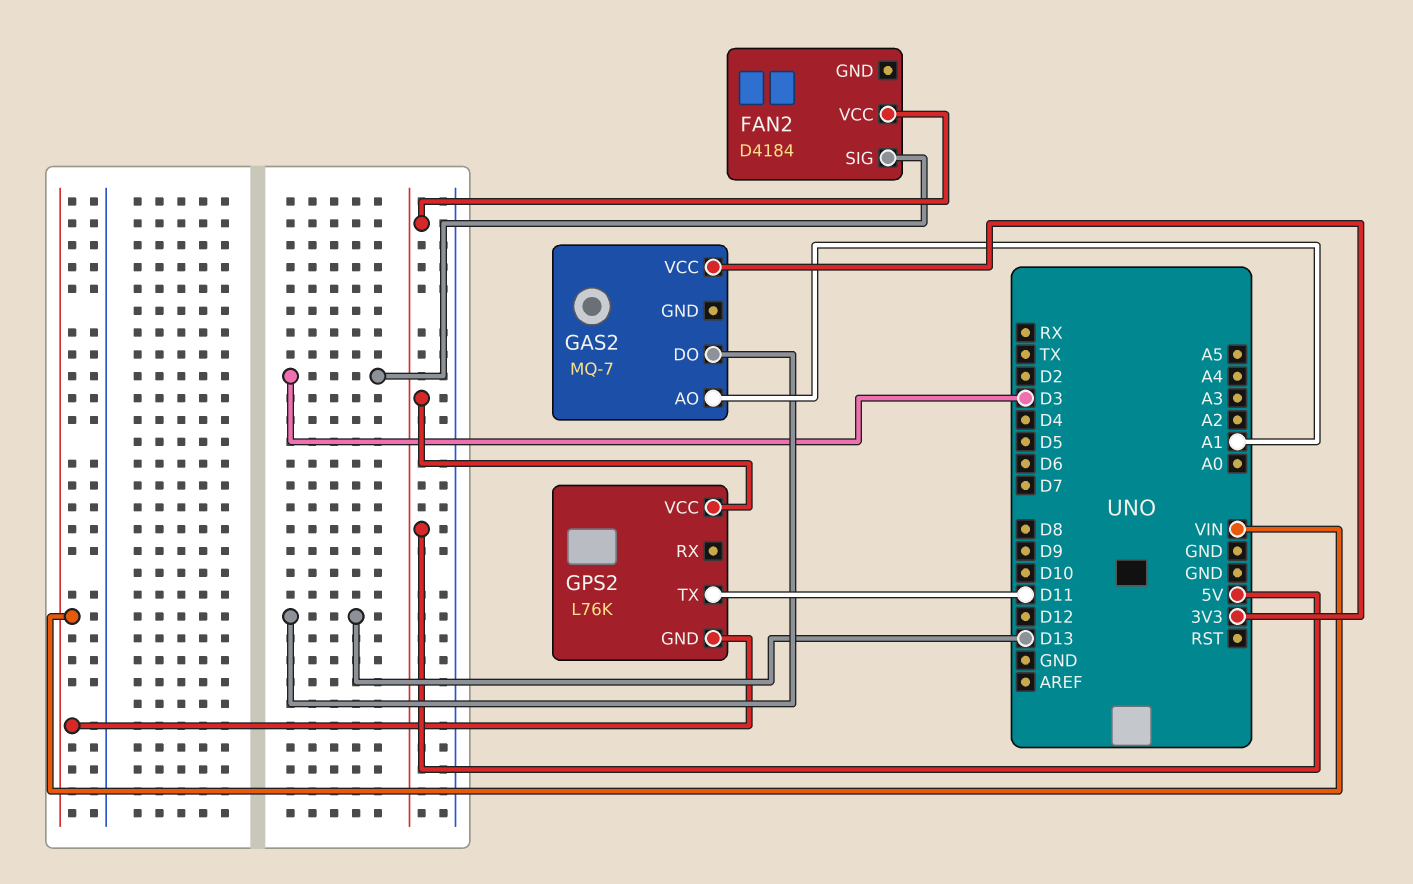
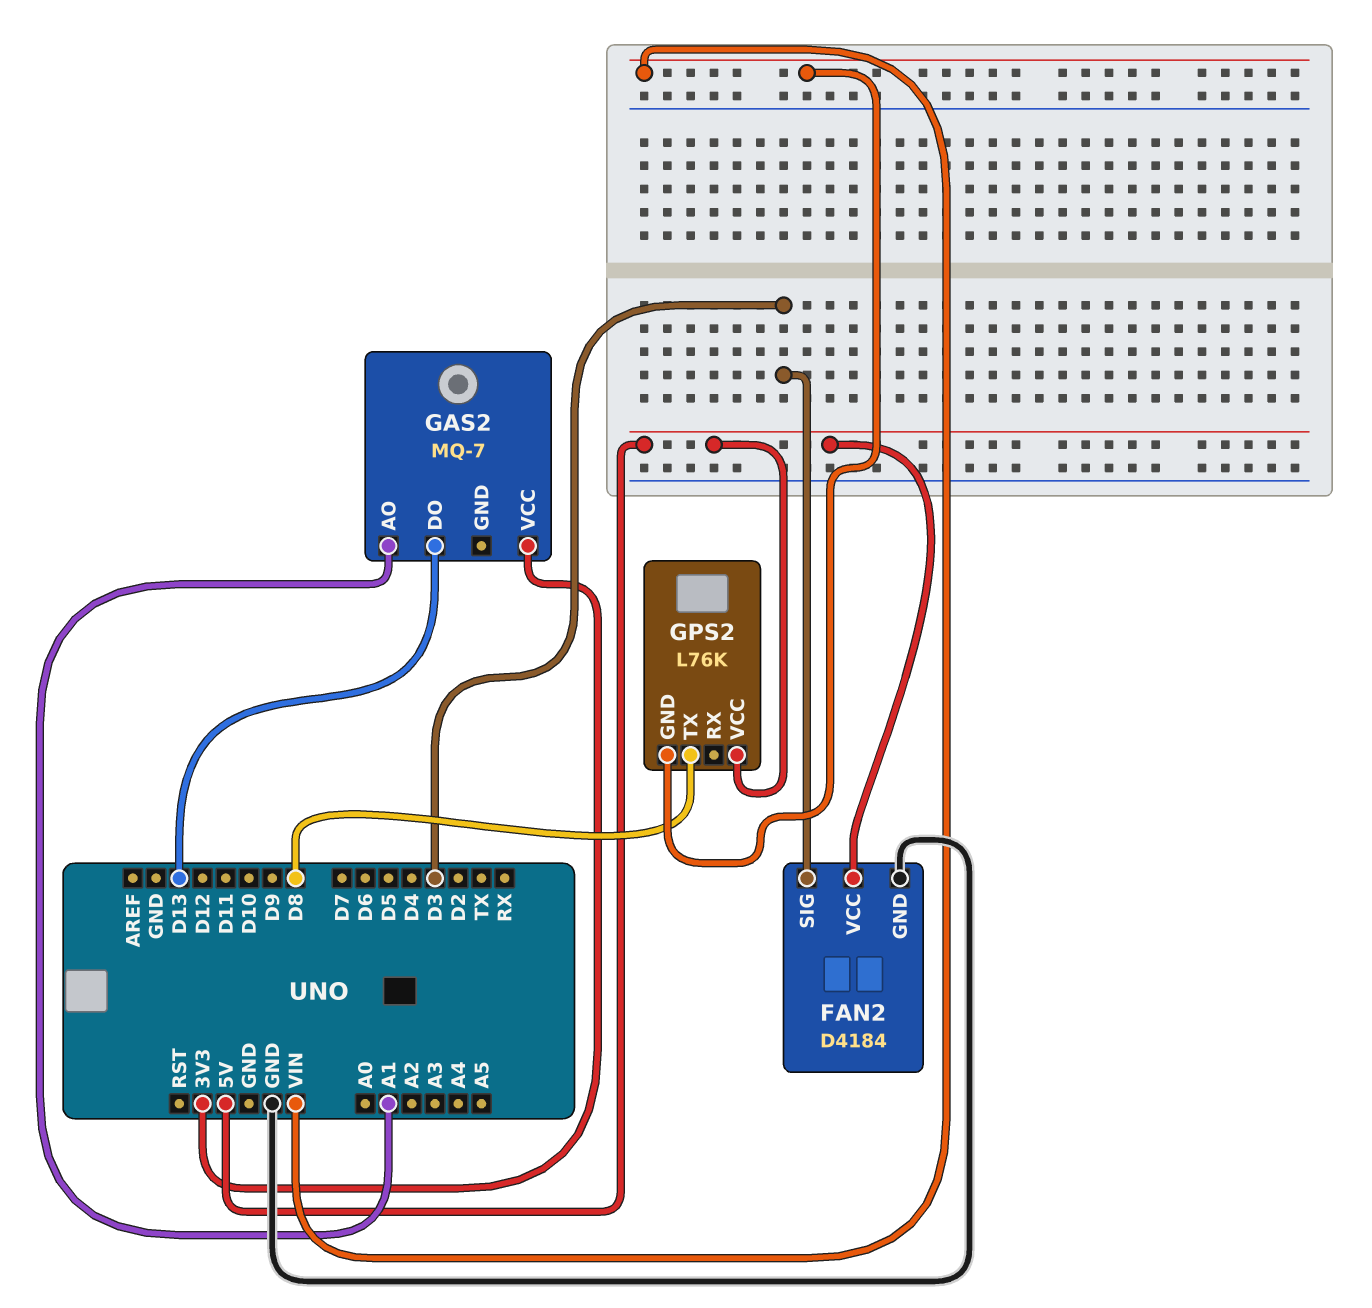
FAN2 pin GND: none -> GND
GPS2 pin TX: D11 -> D8

